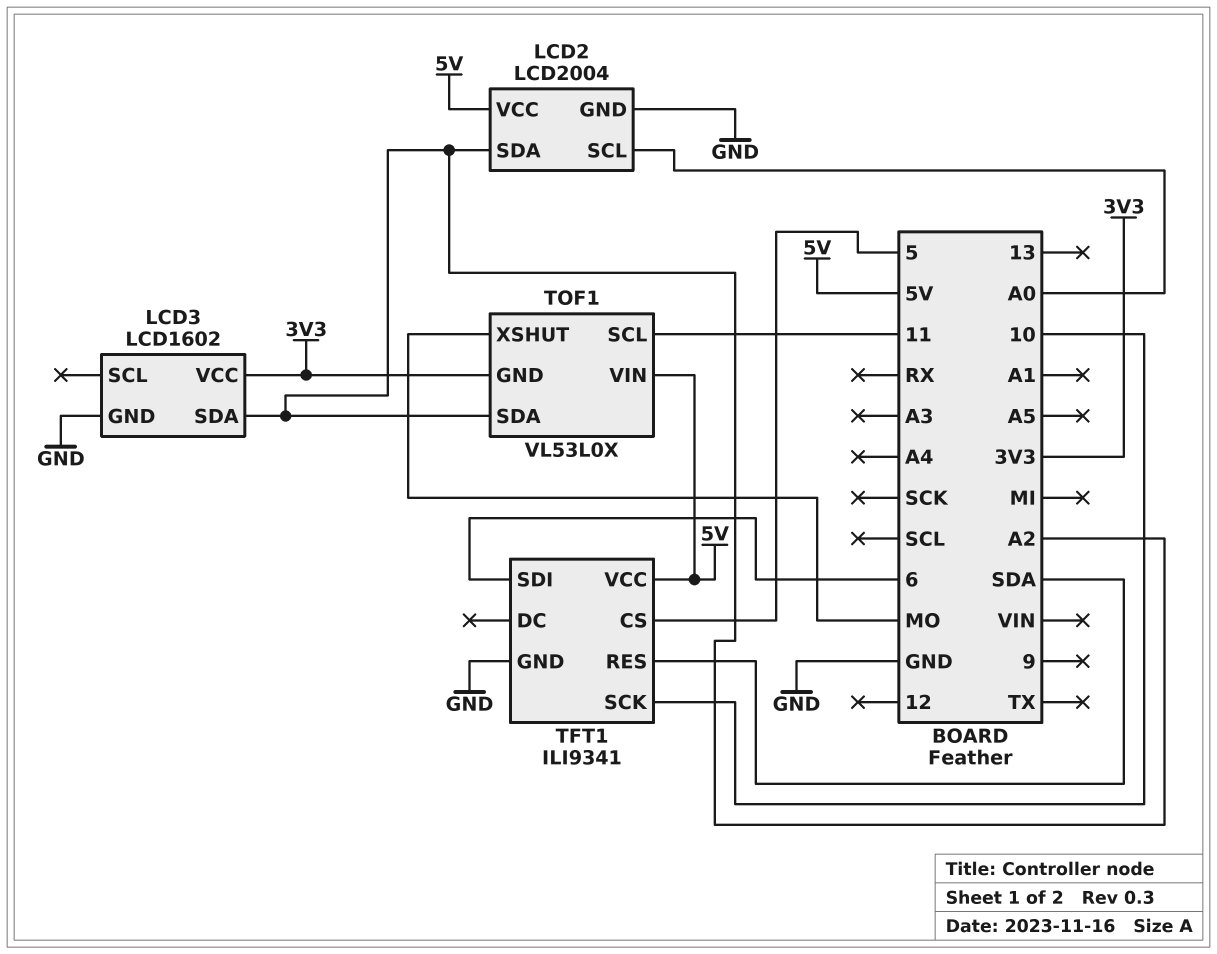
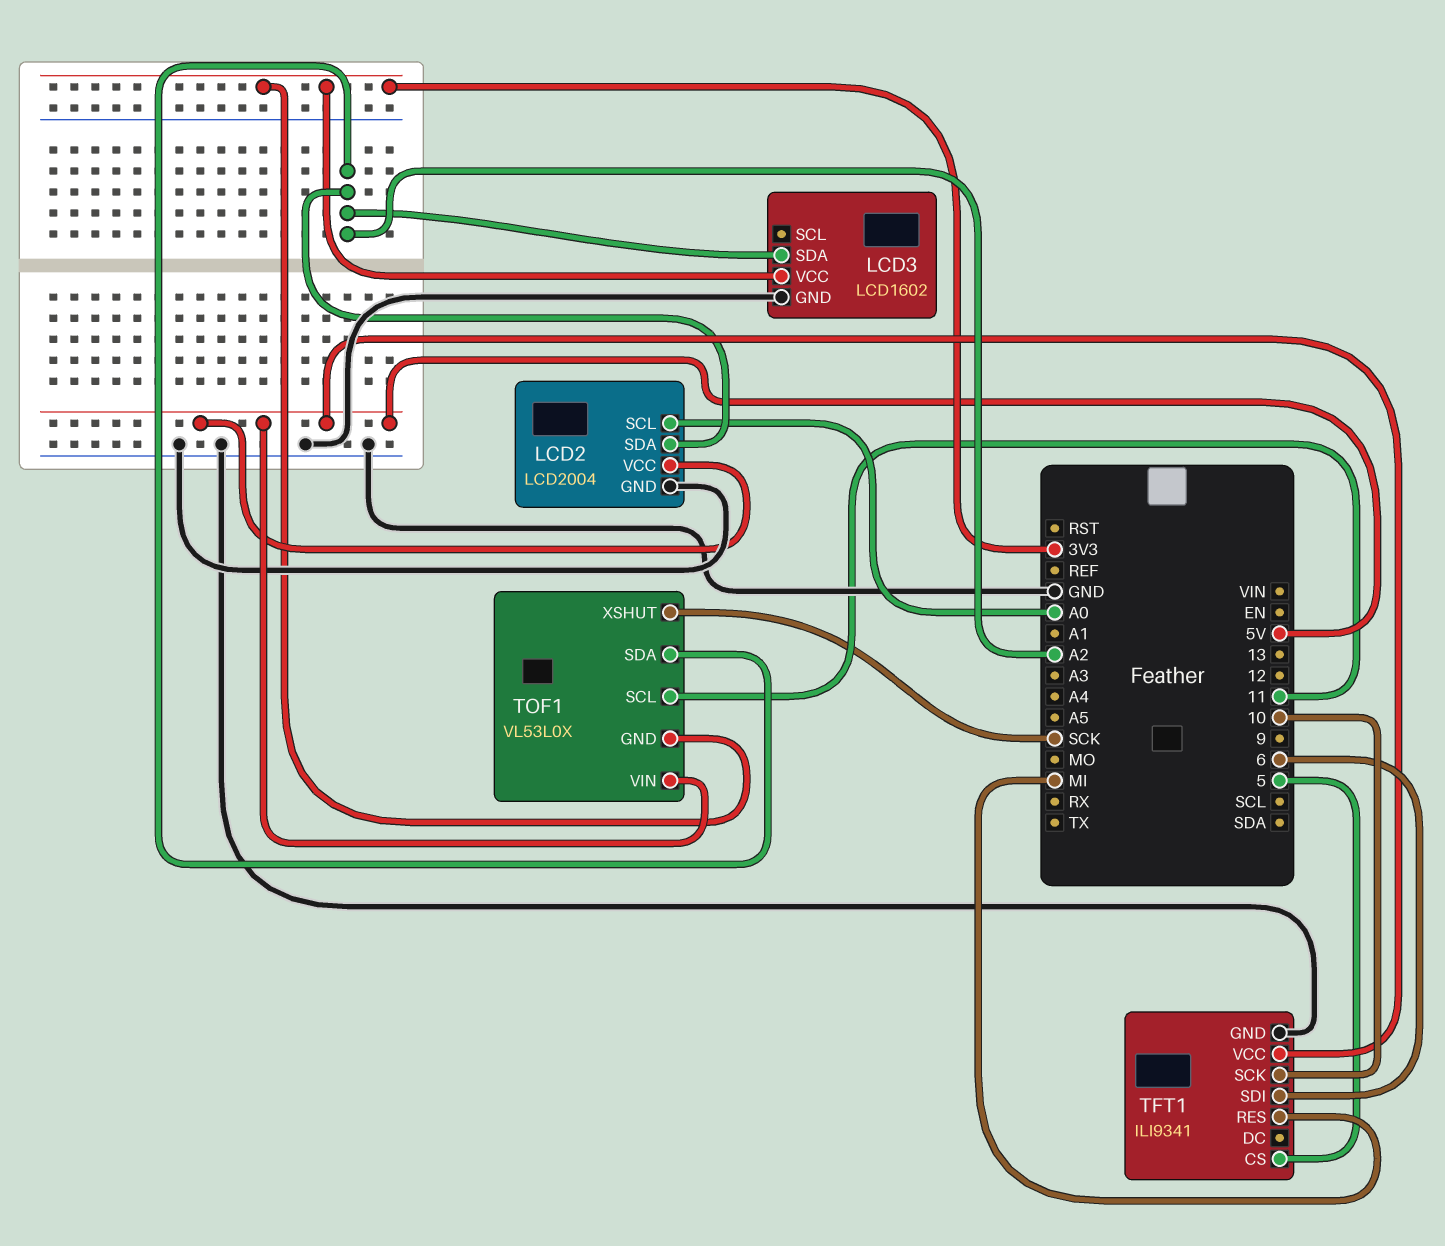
TFT1 pin RES: SDA -> MI
TOF1 pin XSHUT: MO -> SCK

